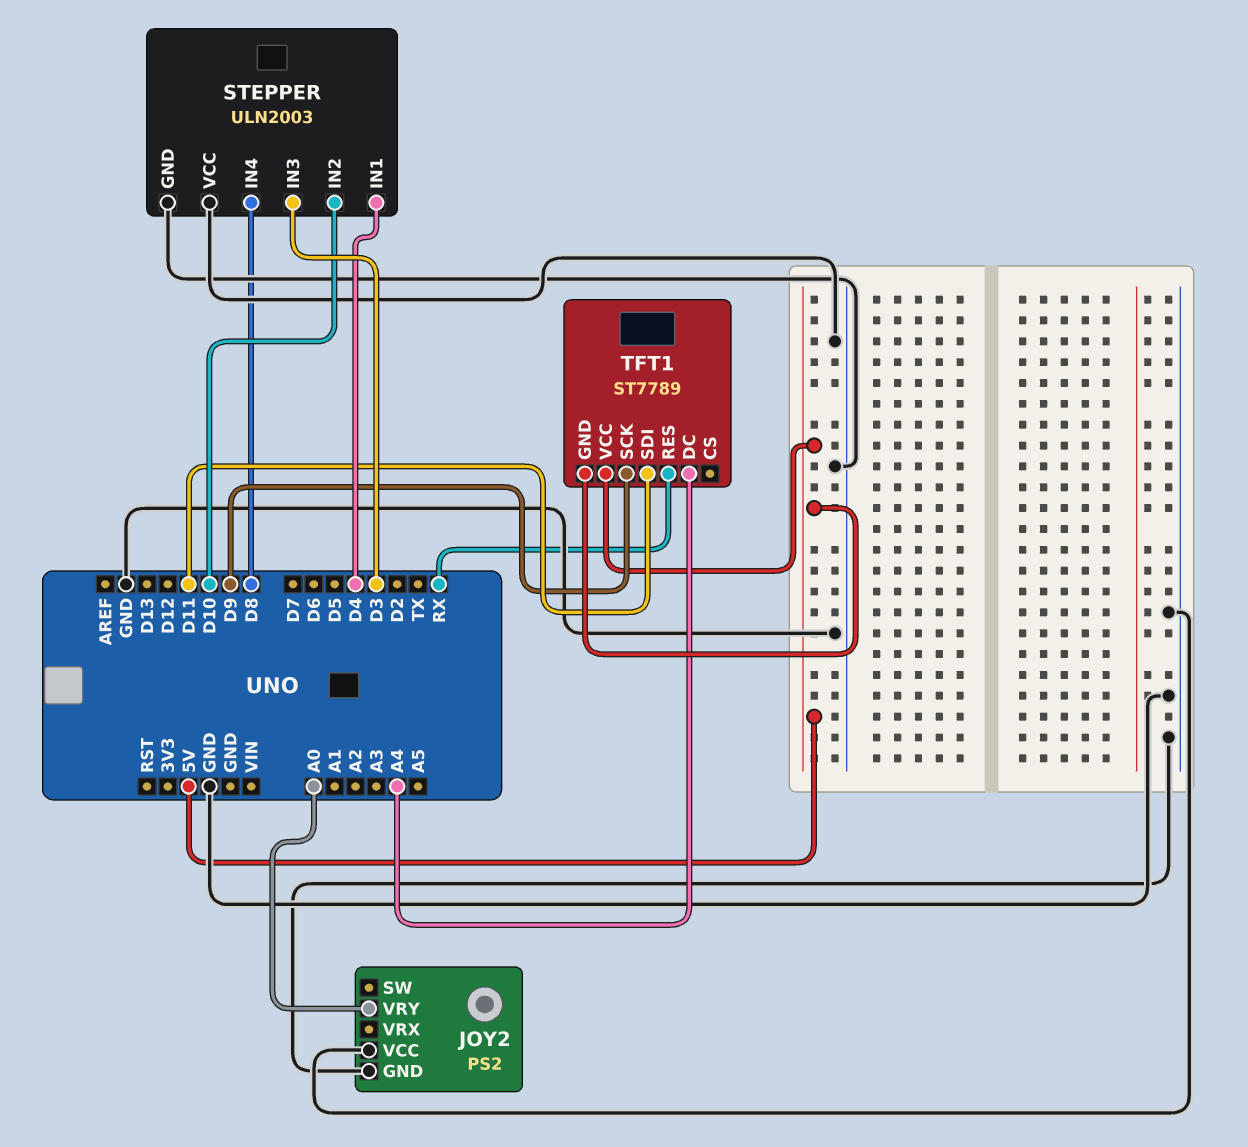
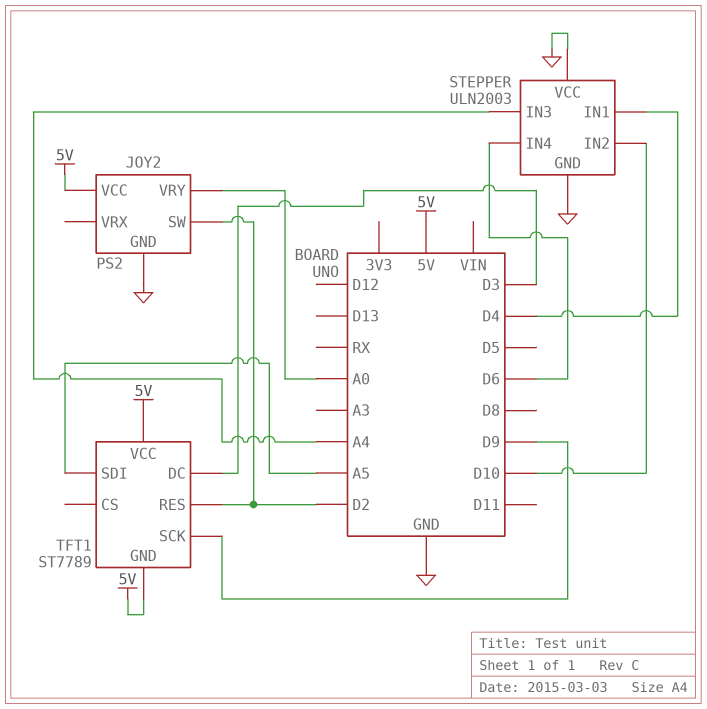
JOY2 pin SW: none -> D2
JOY2 pin VCC: GND -> 5V
STEPPER pin IN3: D3 -> A4
STEPPER pin IN4: D8 -> D6
TFT1 pin DC: A4 -> D3
TFT1 pin RES: RX -> D2
TFT1 pin SDI: D11 -> A5

